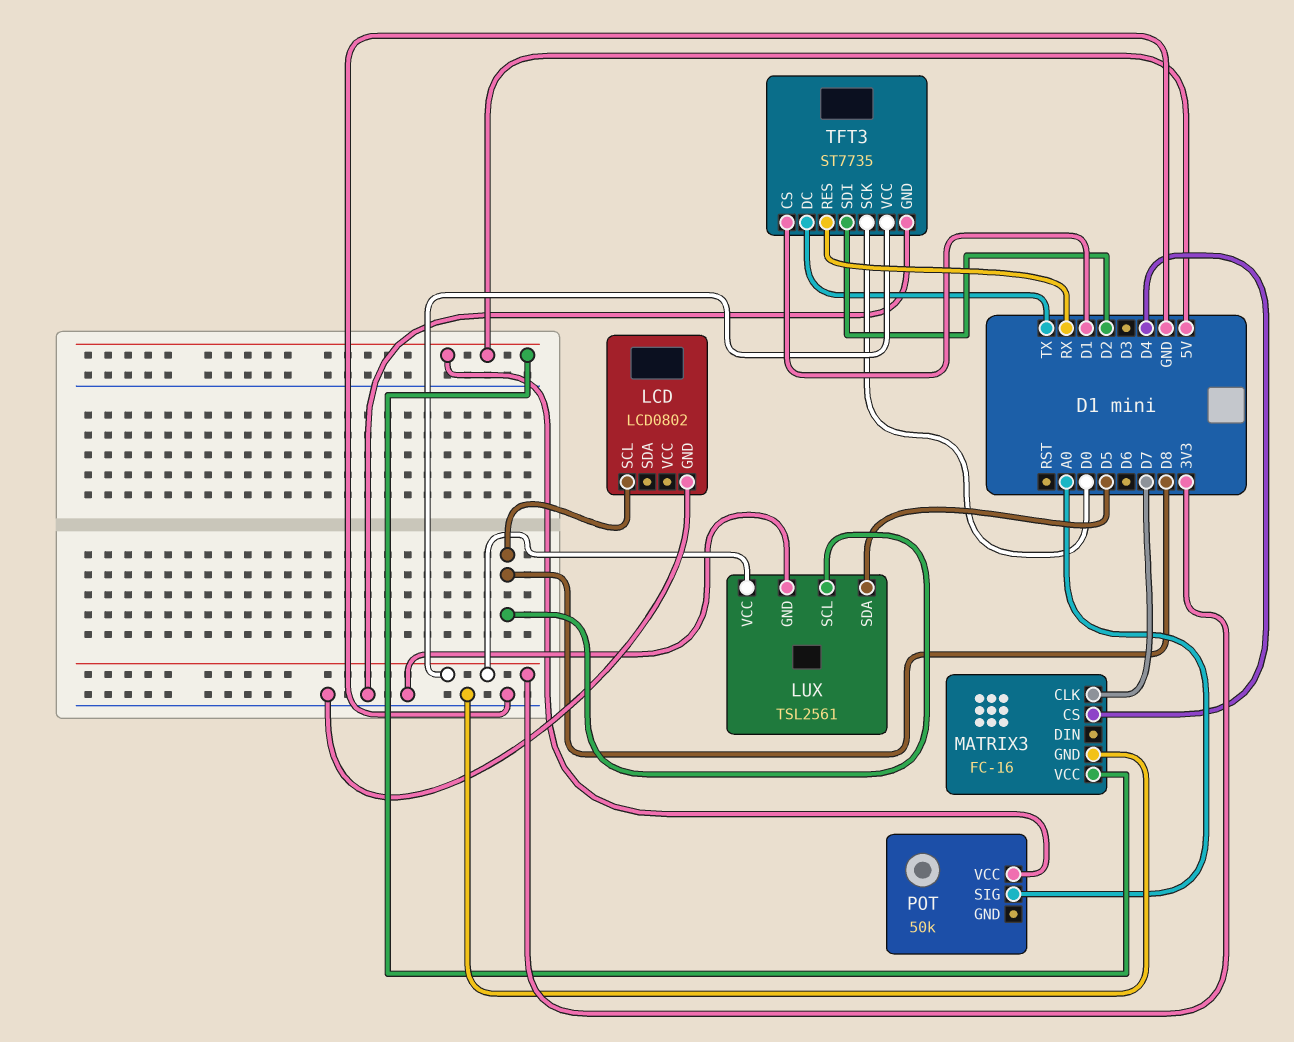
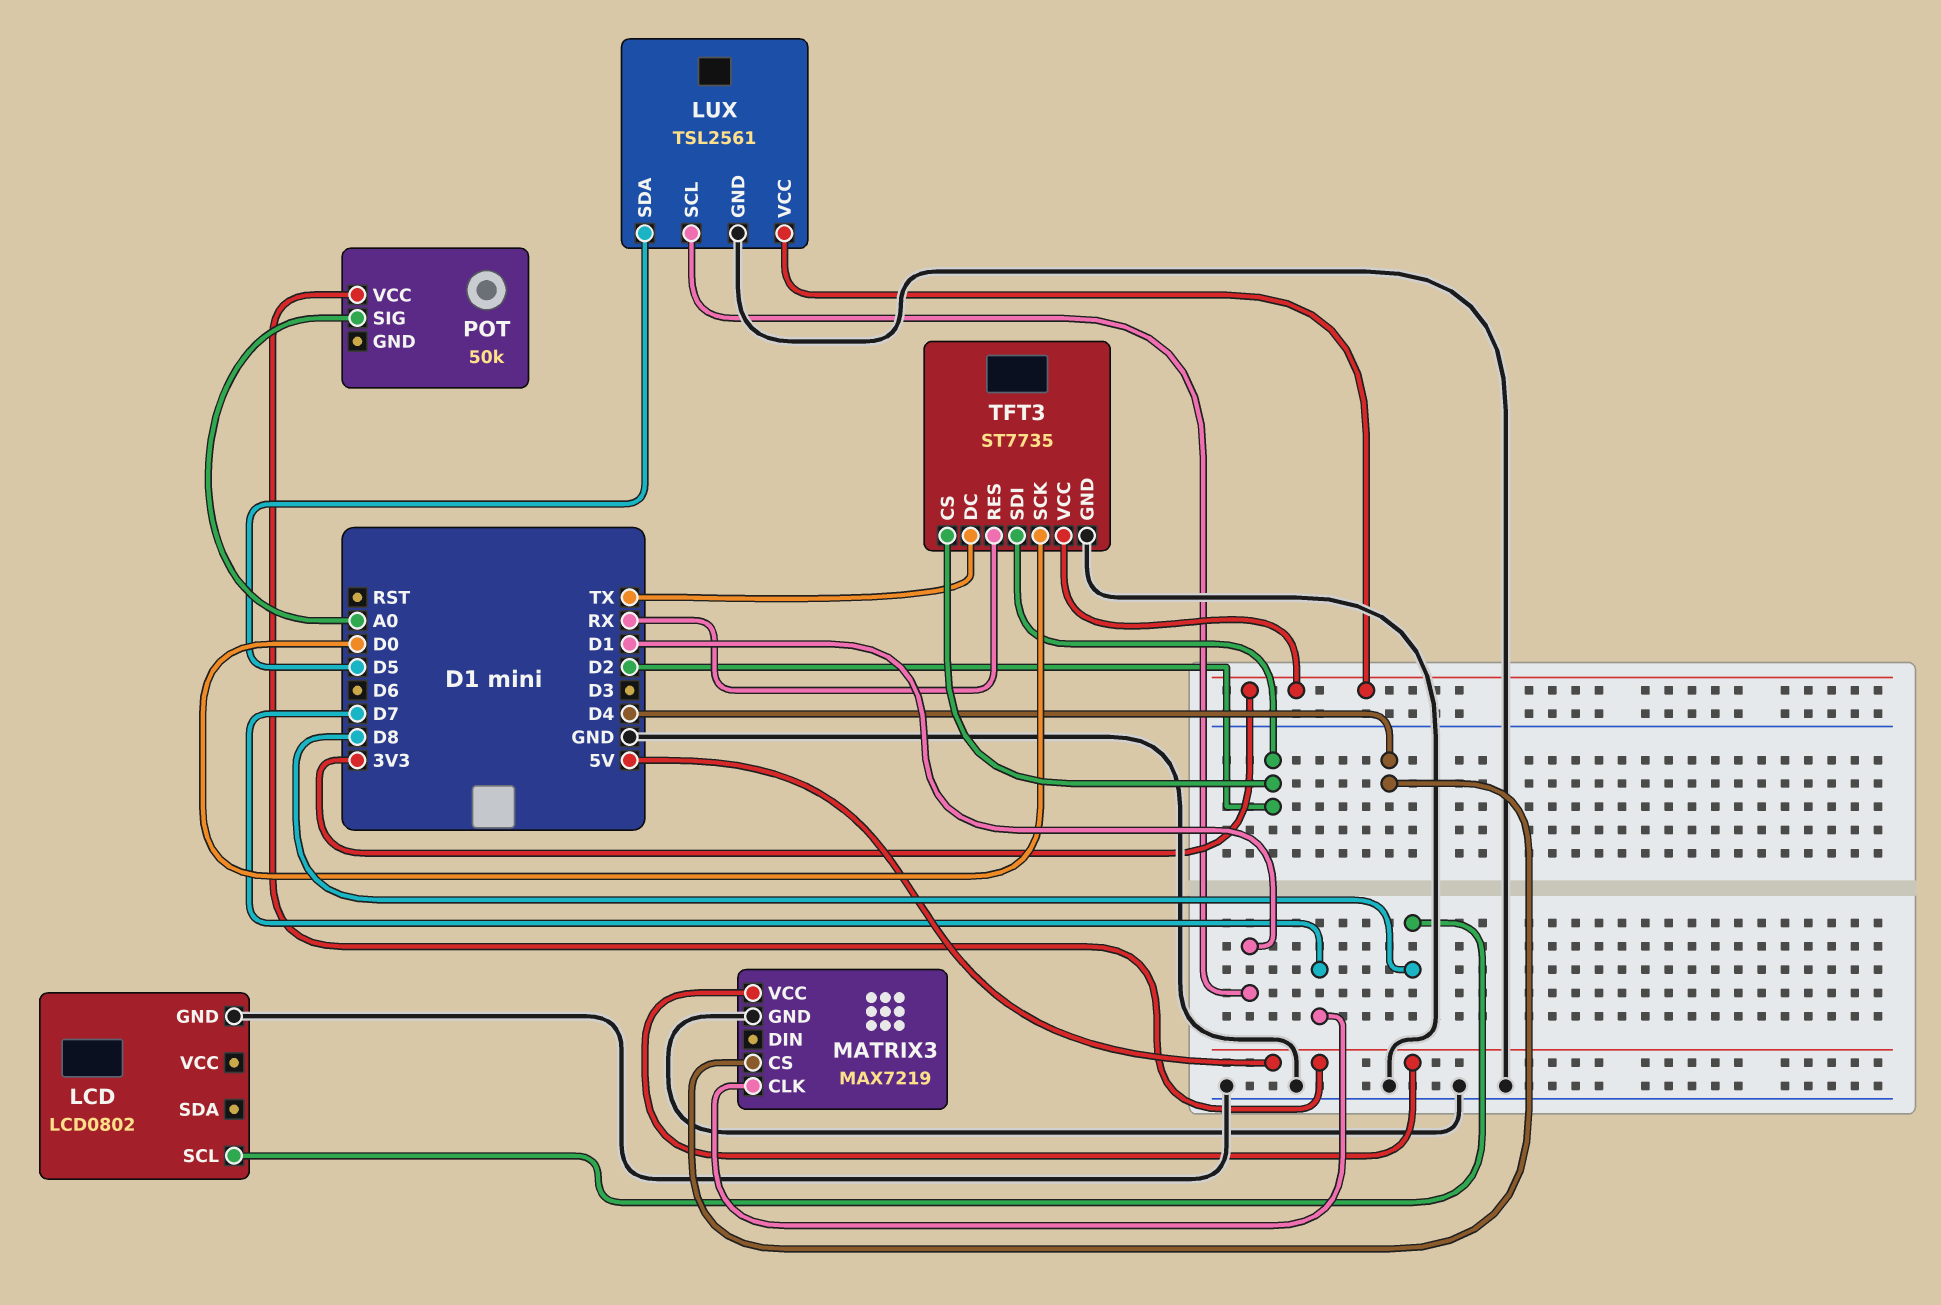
LUX pin SCL: D8 -> D1
MATRIX3: FC-16 -> MAX7219
TFT3 pin CS: D1 -> D2

